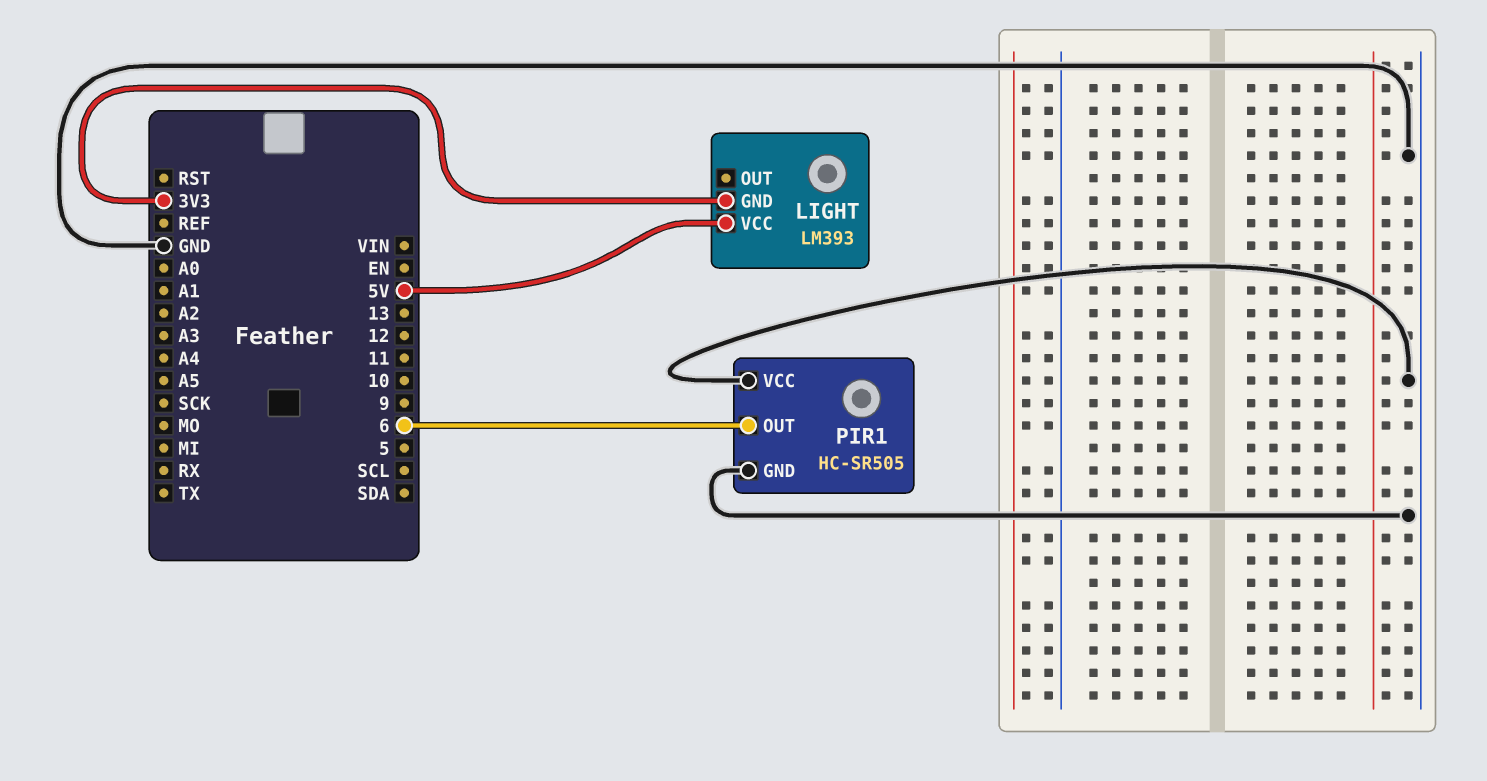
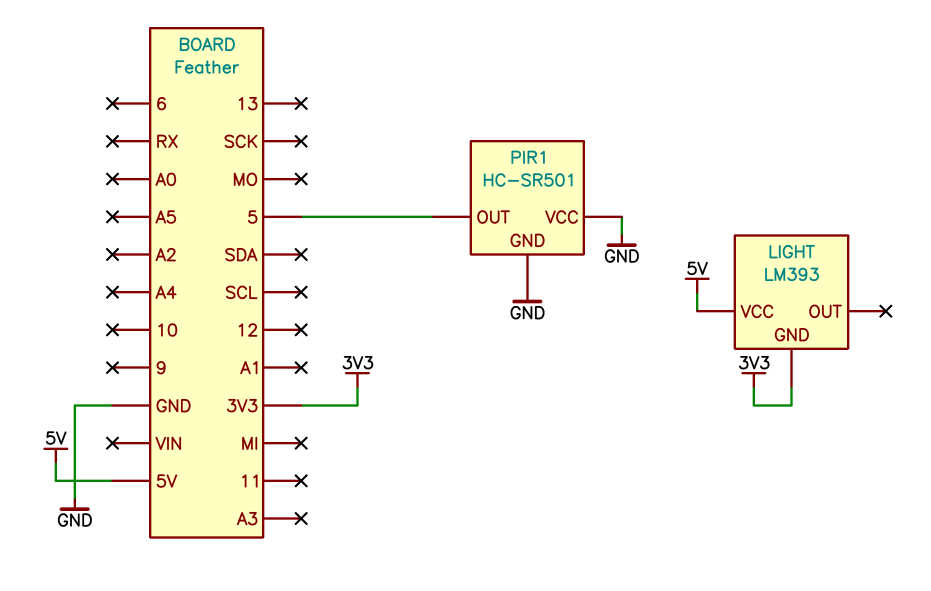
PIR1: HC-SR505 -> HC-SR501
PIR1 pin OUT: 6 -> 5

